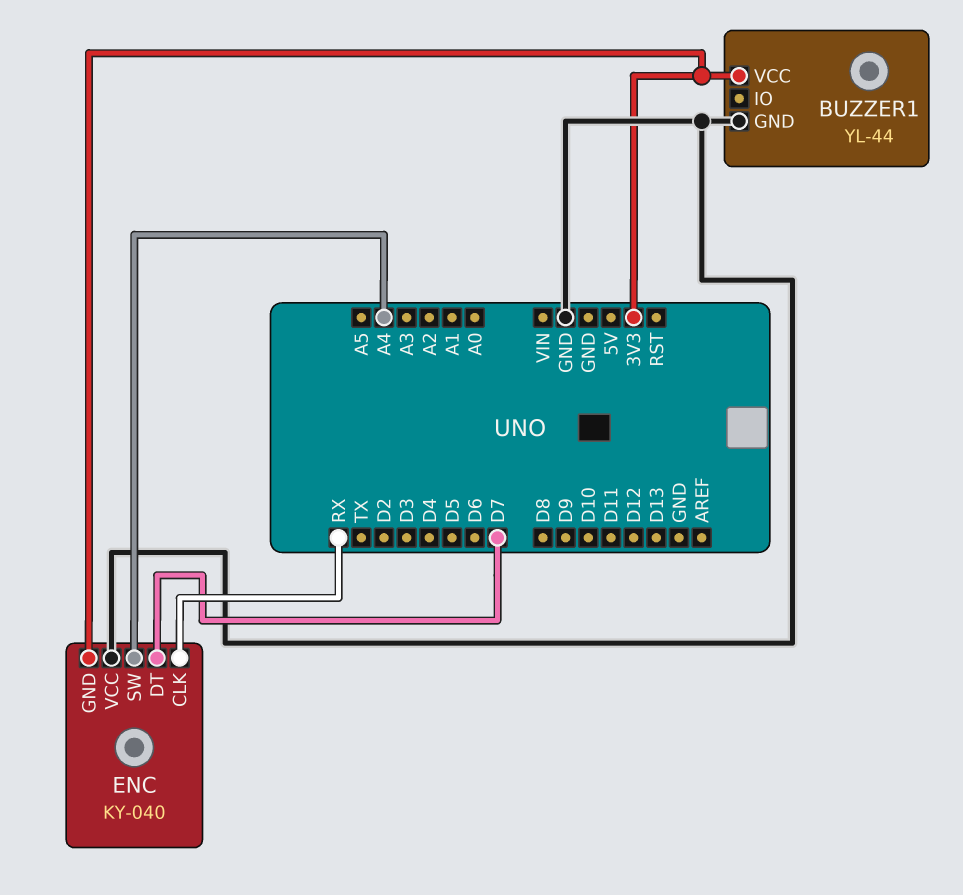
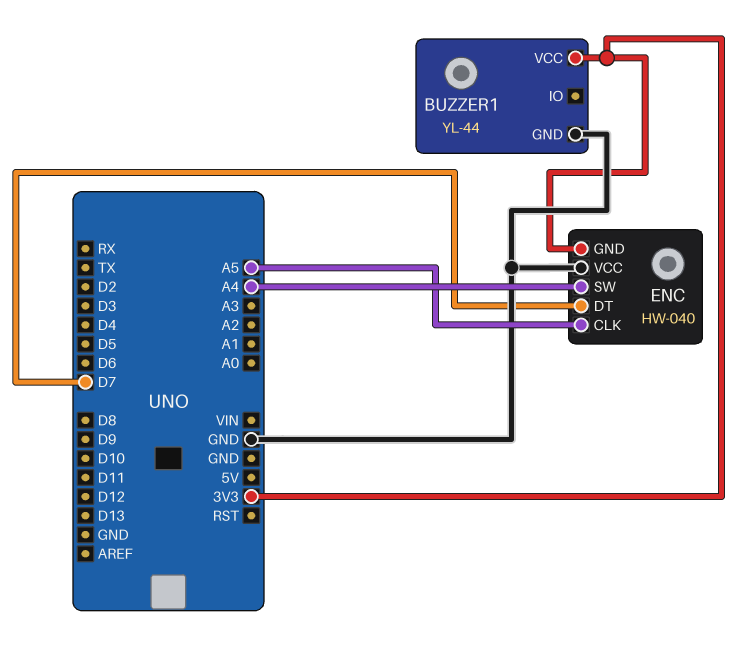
ENC: KY-040 -> HW-040
ENC pin CLK: RX -> A5

